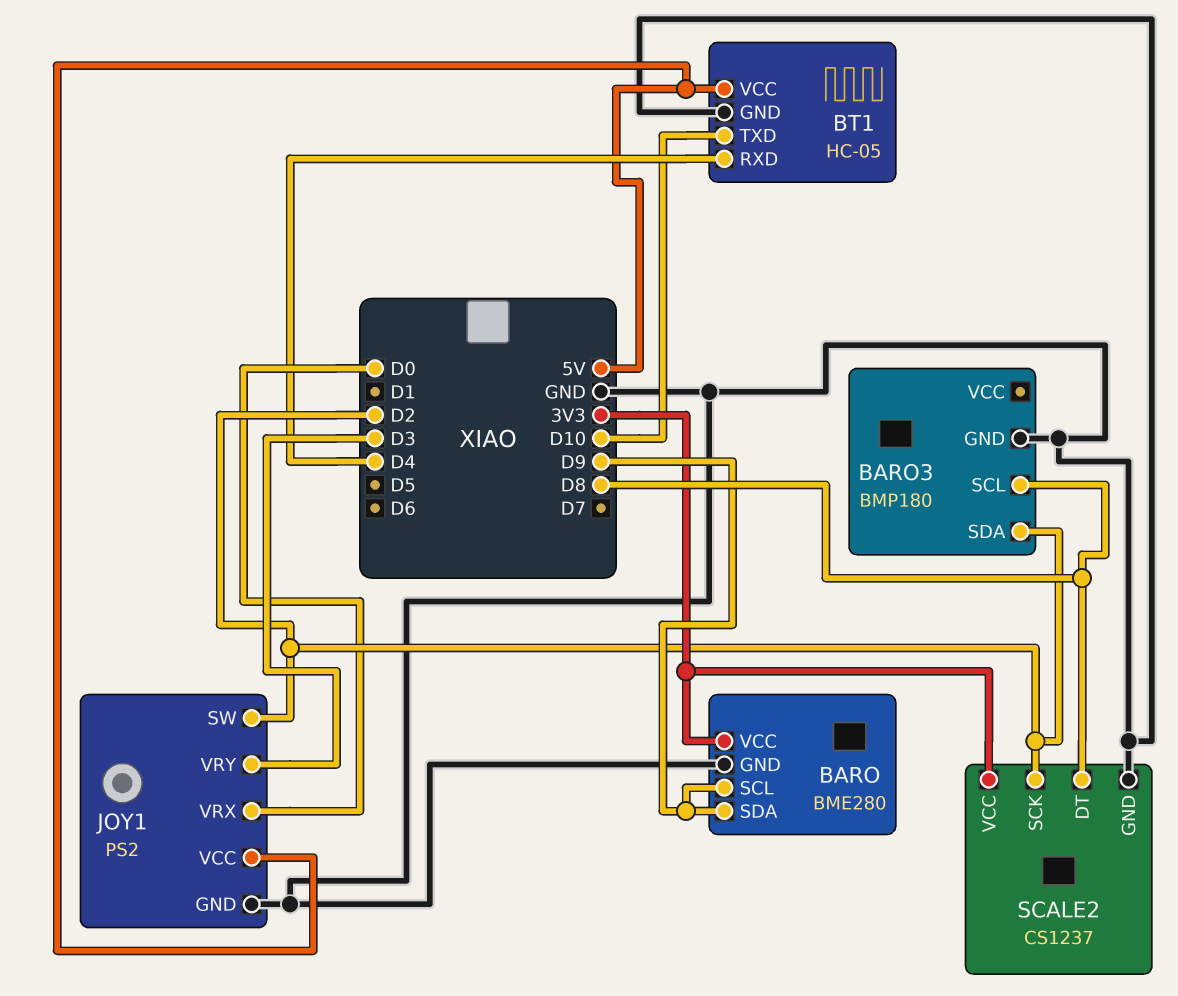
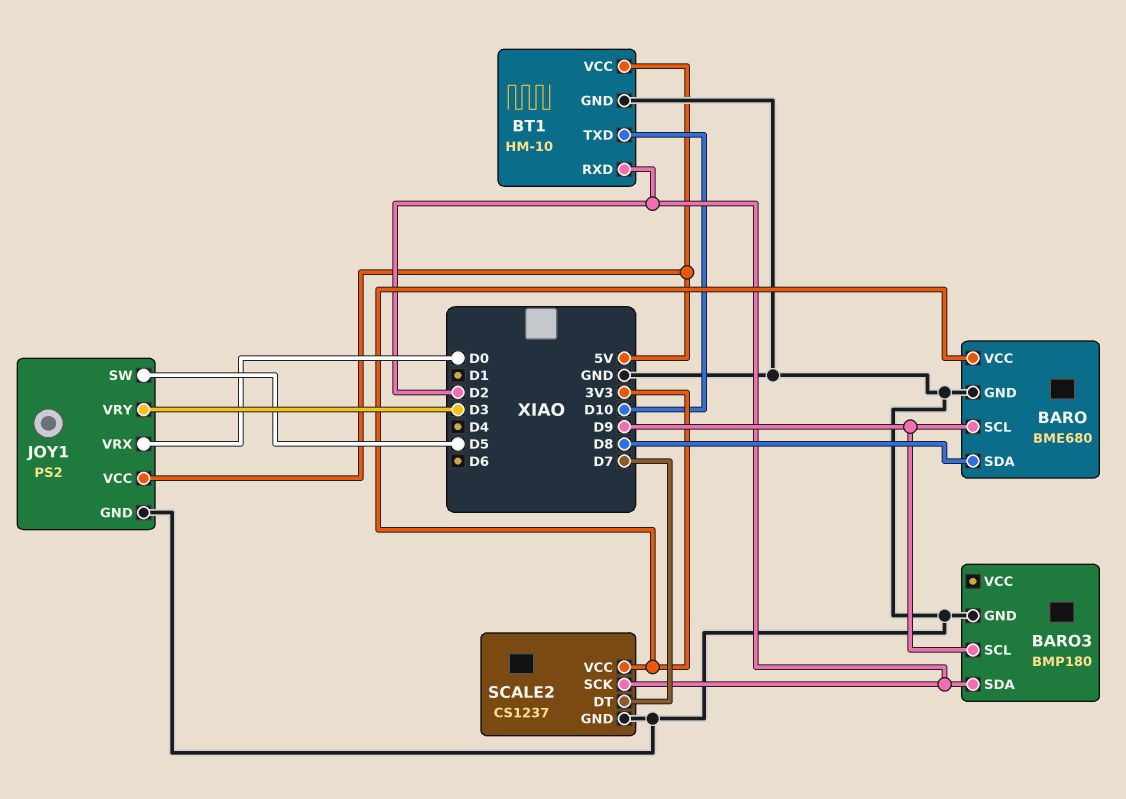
BARO: BME280 -> BME680
BARO pin SDA: D9 -> D8
BARO3 pin SCL: D8 -> D9
BT1: HC-05 -> HM-10
BT1 pin RXD: D4 -> D2
JOY1 pin SW: D2 -> D5
SCALE2 pin DT: D8 -> D7

